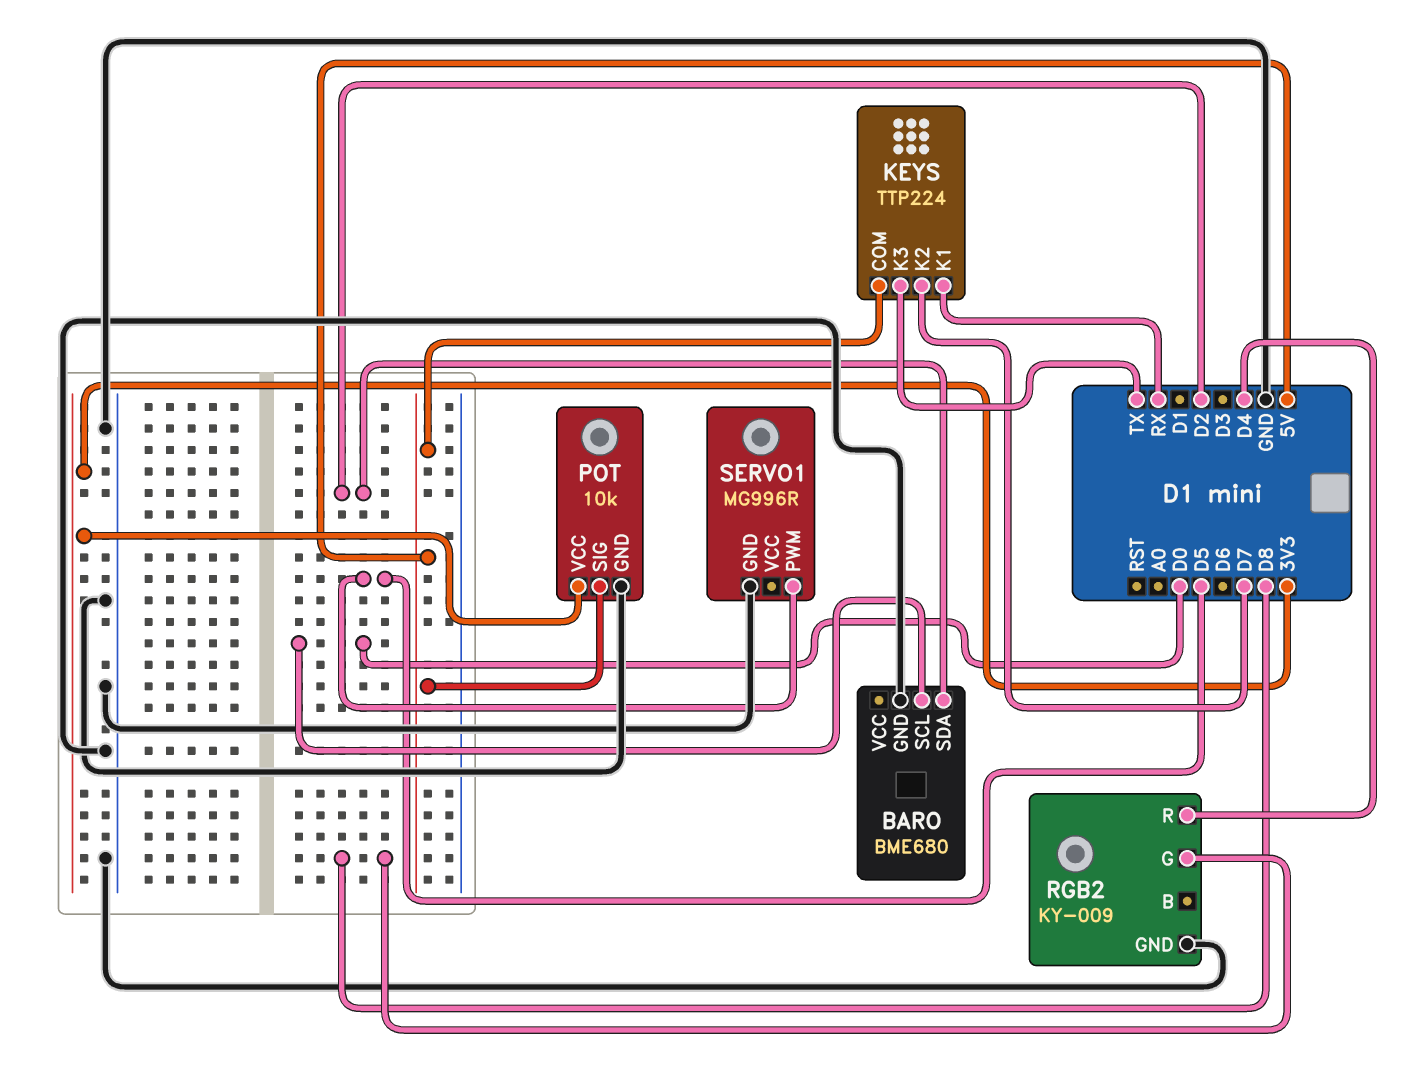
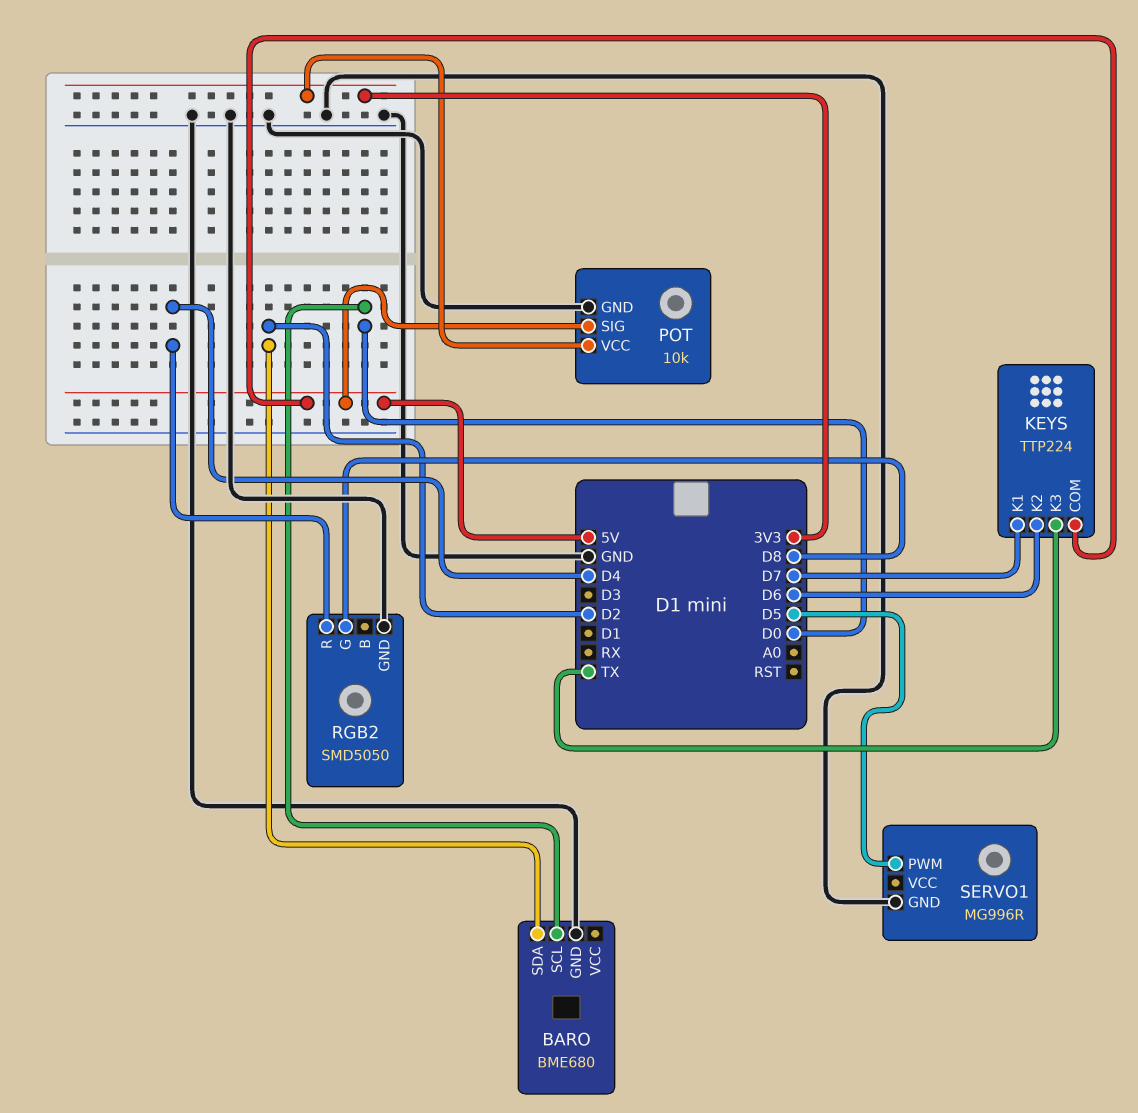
KEYS pin K1: RX -> D7
KEYS pin K2: D7 -> D6
RGB2: KY-009 -> SMD5050

